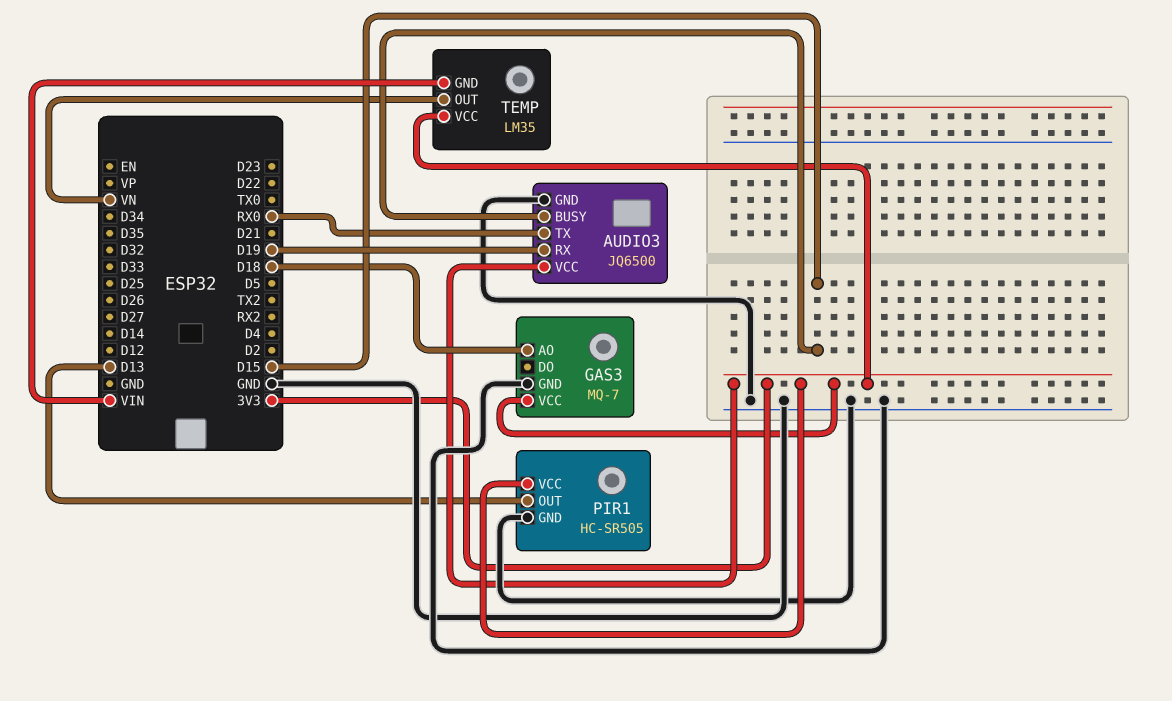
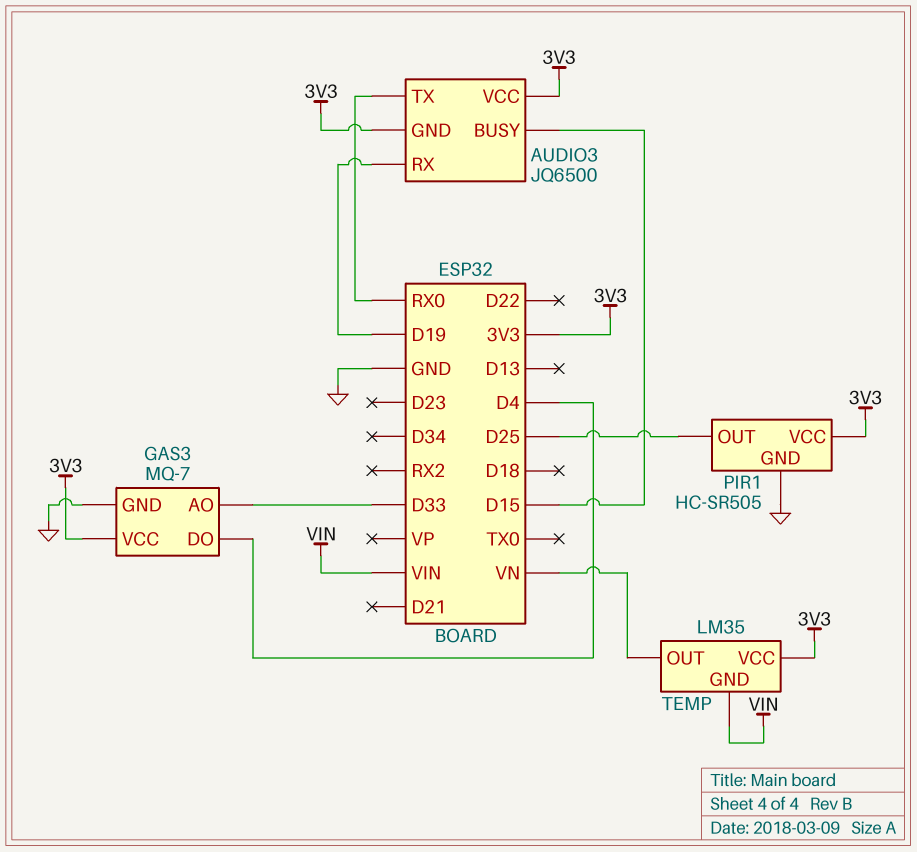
AUDIO3 pin GND: GND -> 3V3
GAS3 pin AO: D18 -> D33
GAS3 pin DO: none -> D4
PIR1 pin OUT: D13 -> D25

